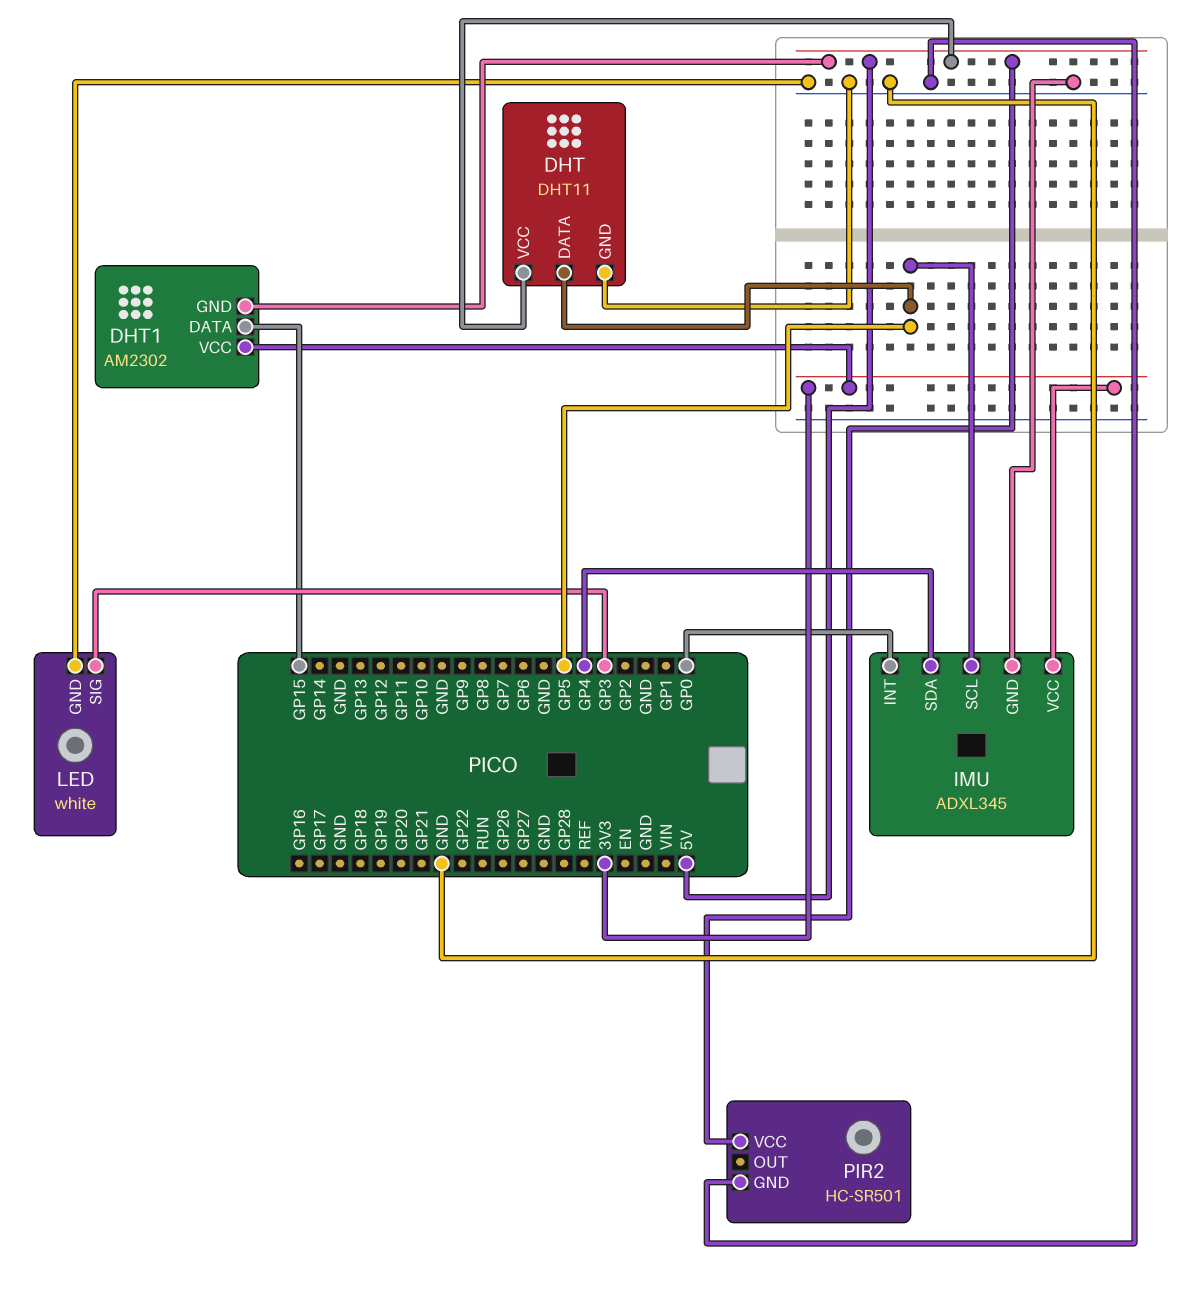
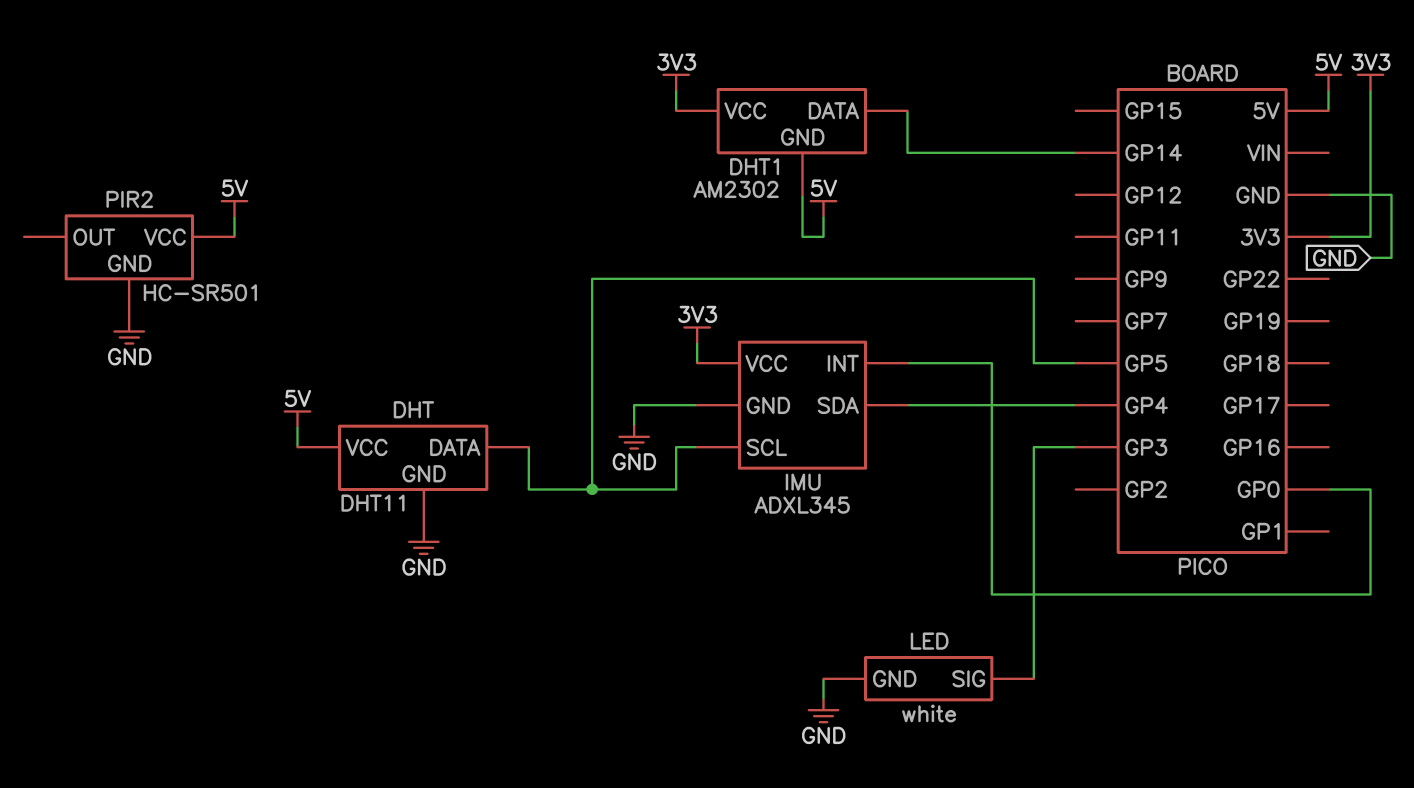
DHT1 pin DATA: GP15 -> GP14

